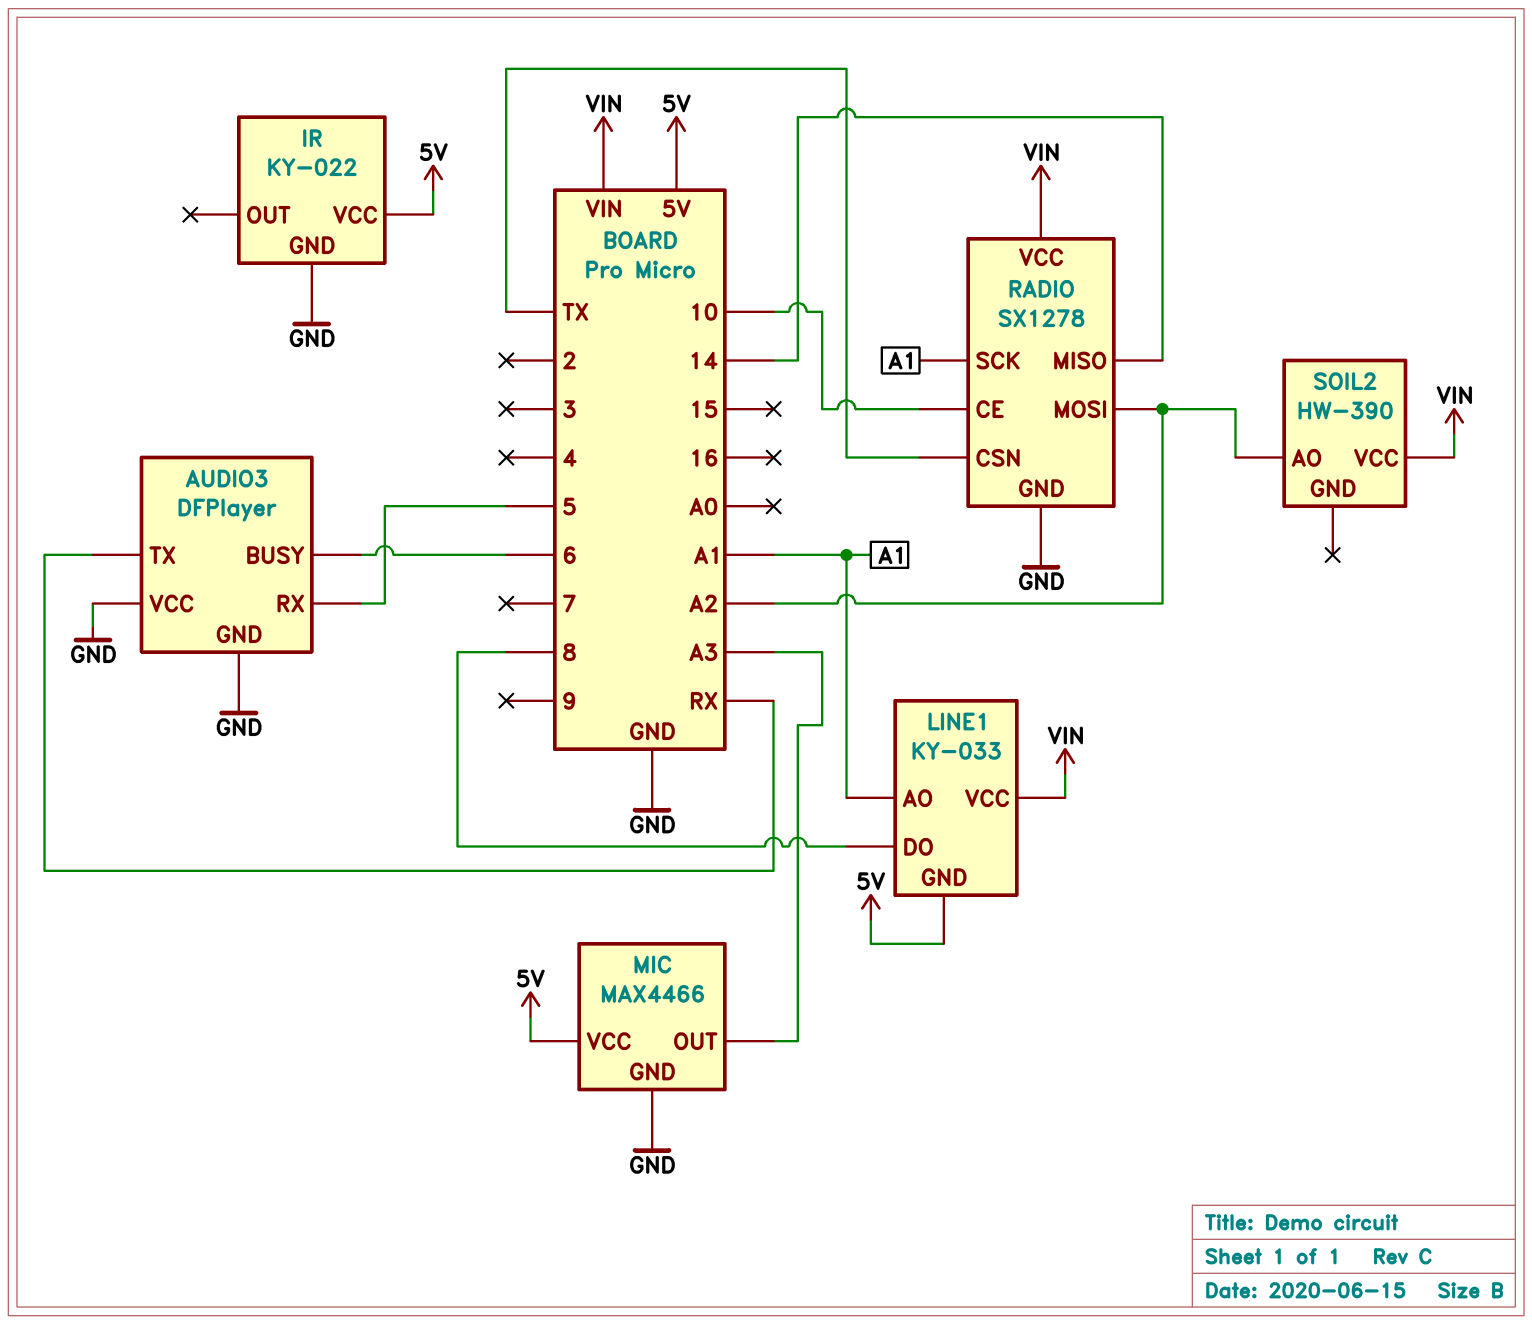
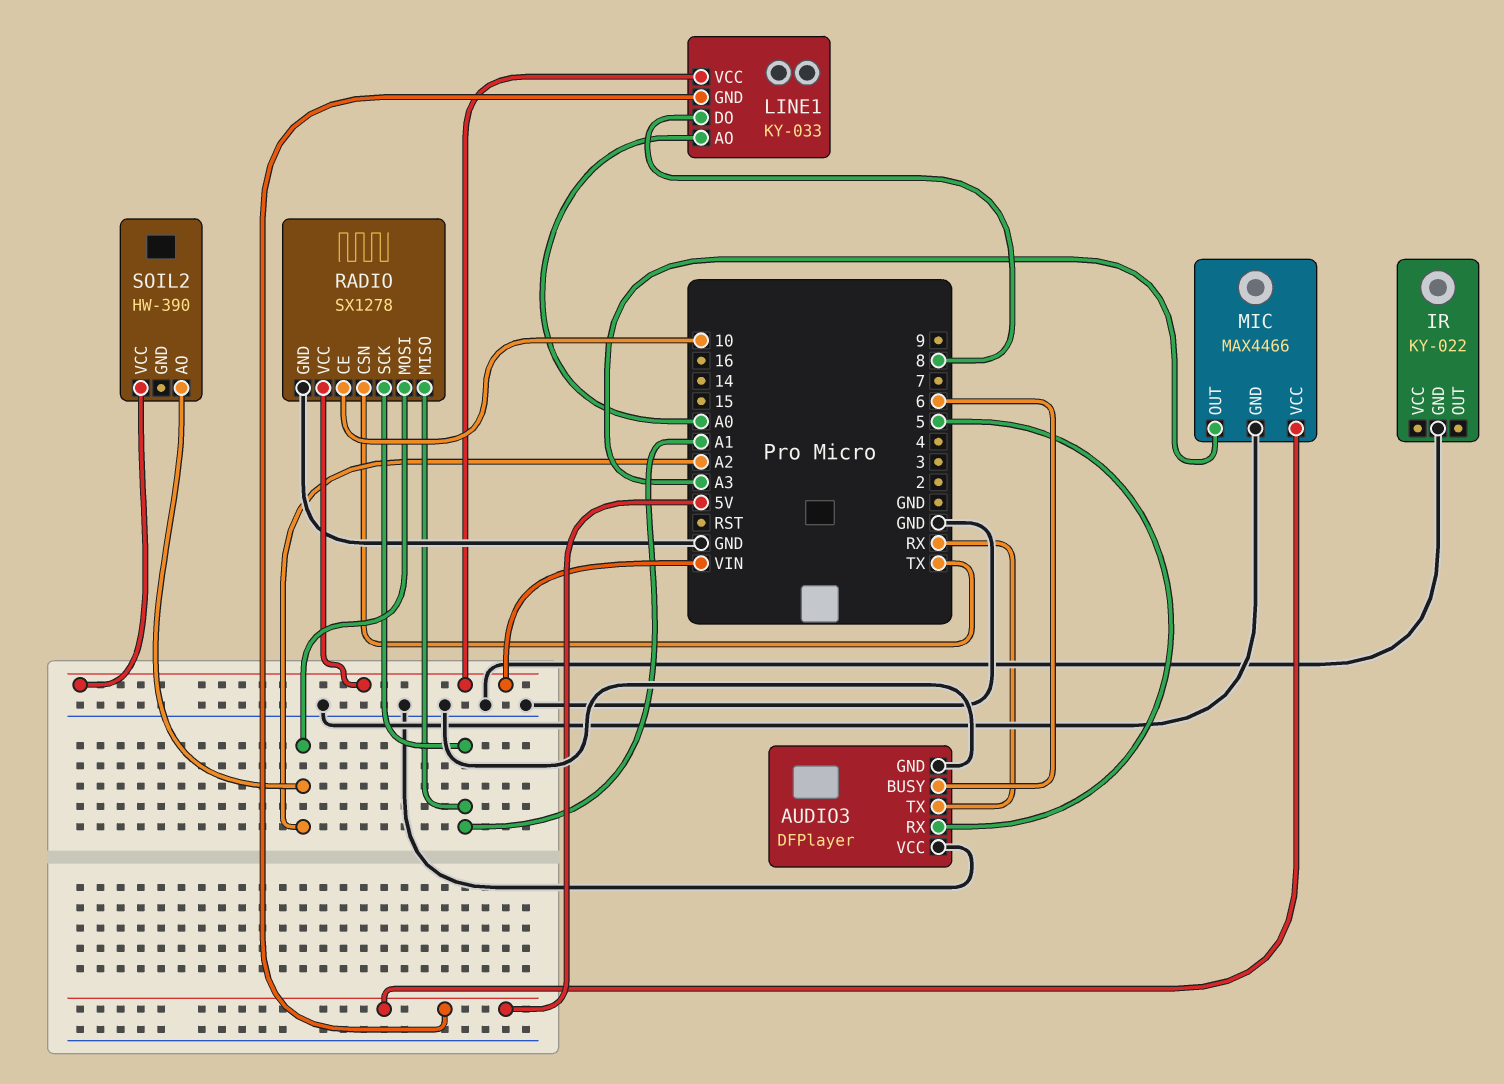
IR pin VCC: 5V -> none
LINE1 pin AO: A1 -> A0
RADIO pin MISO: 14 -> A1

